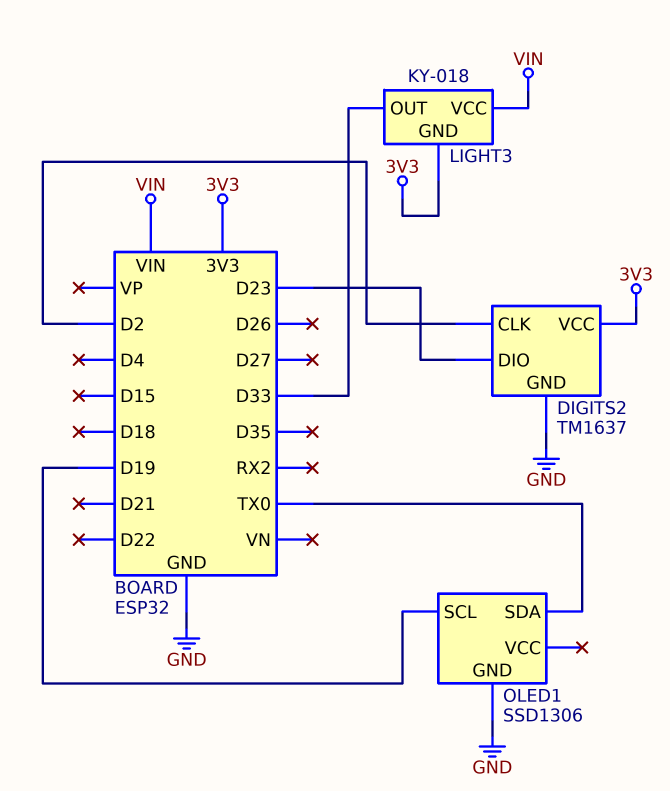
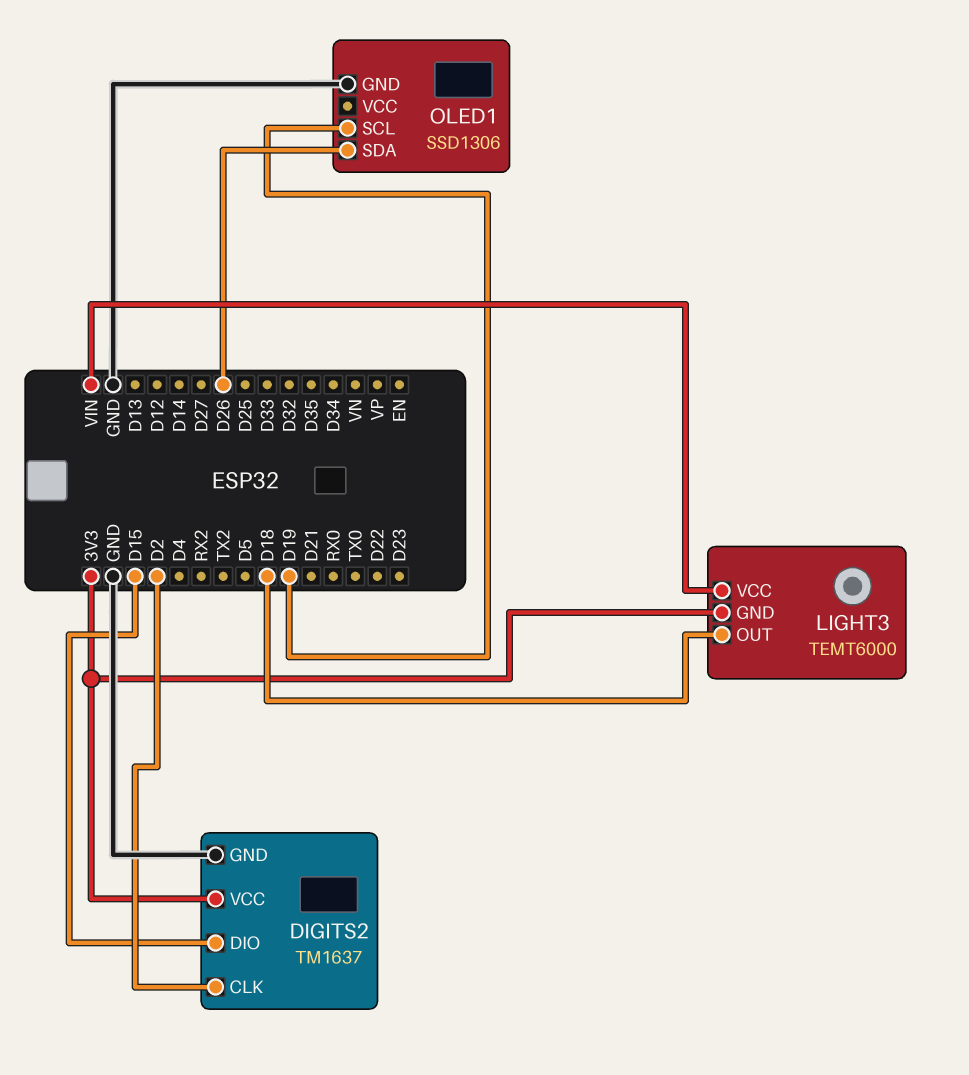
DIGITS2 pin DIO: D23 -> D15
LIGHT3: KY-018 -> TEMT6000
LIGHT3 pin OUT: D33 -> D18
OLED1 pin SDA: TX0 -> D26

